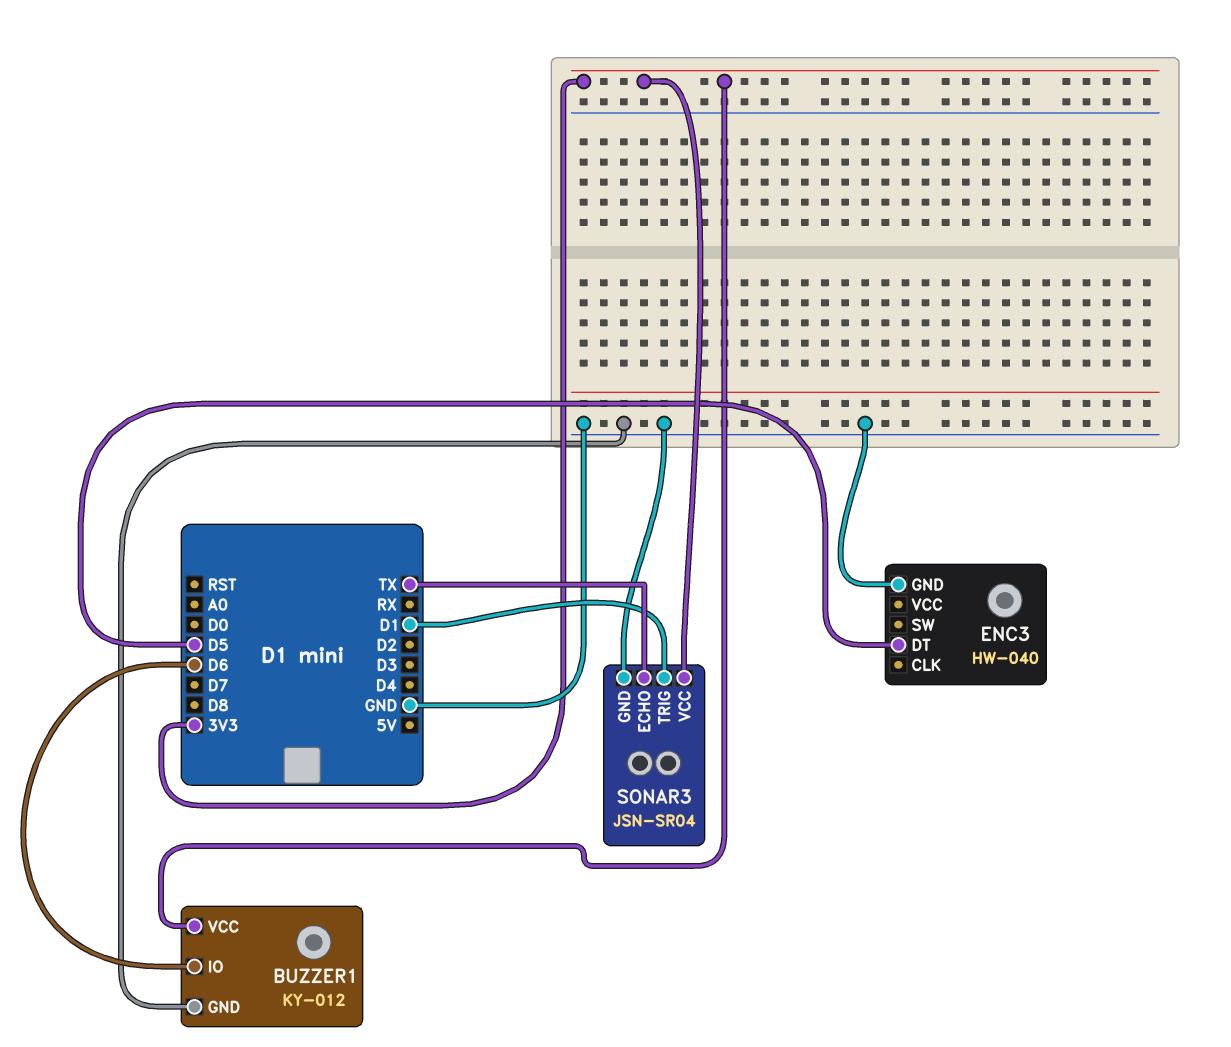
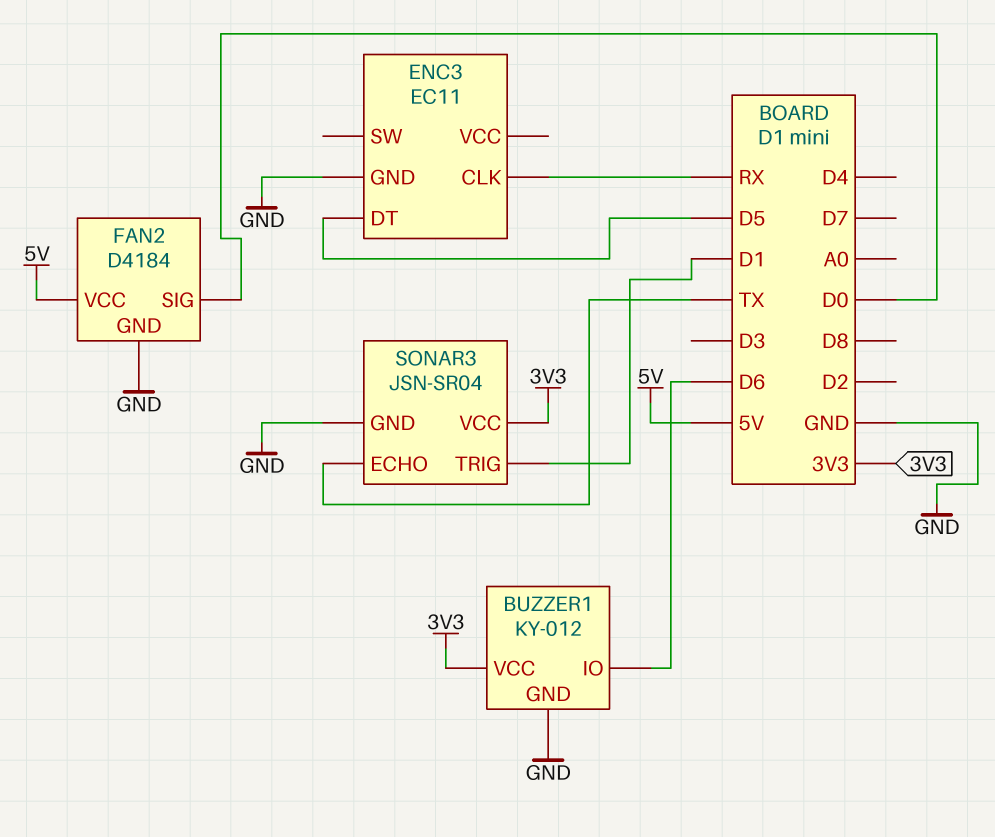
ENC3: HW-040 -> EC11
ENC3 pin CLK: none -> RX
FAN2: none -> D4184
FAN2 pin GND: none -> GND
FAN2 pin SIG: none -> D0
FAN2 pin VCC: none -> 5V

